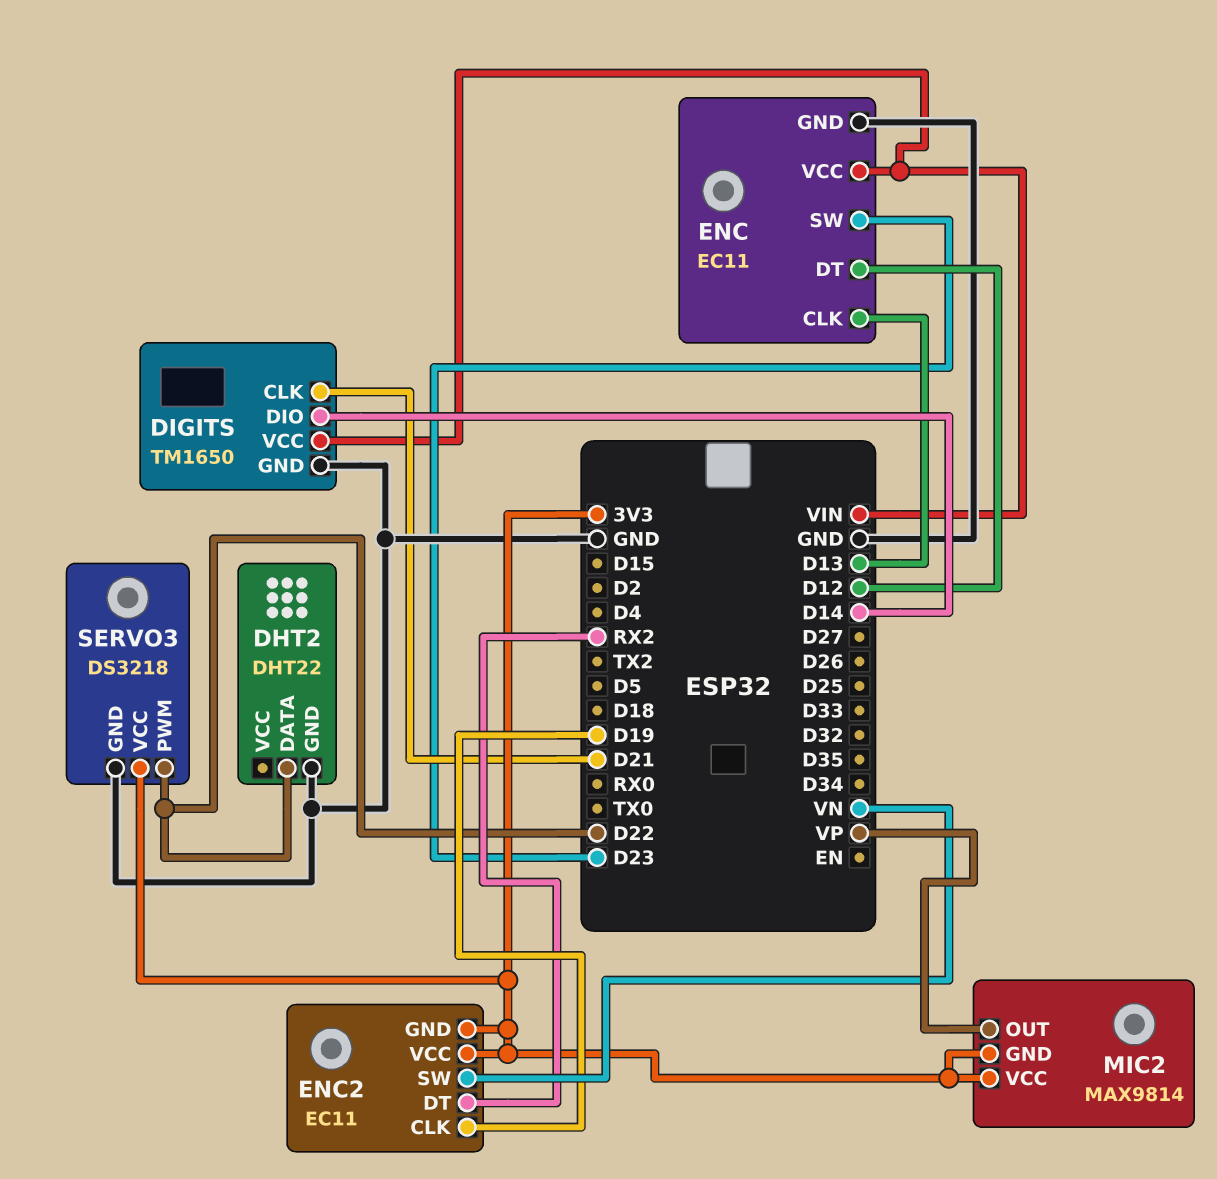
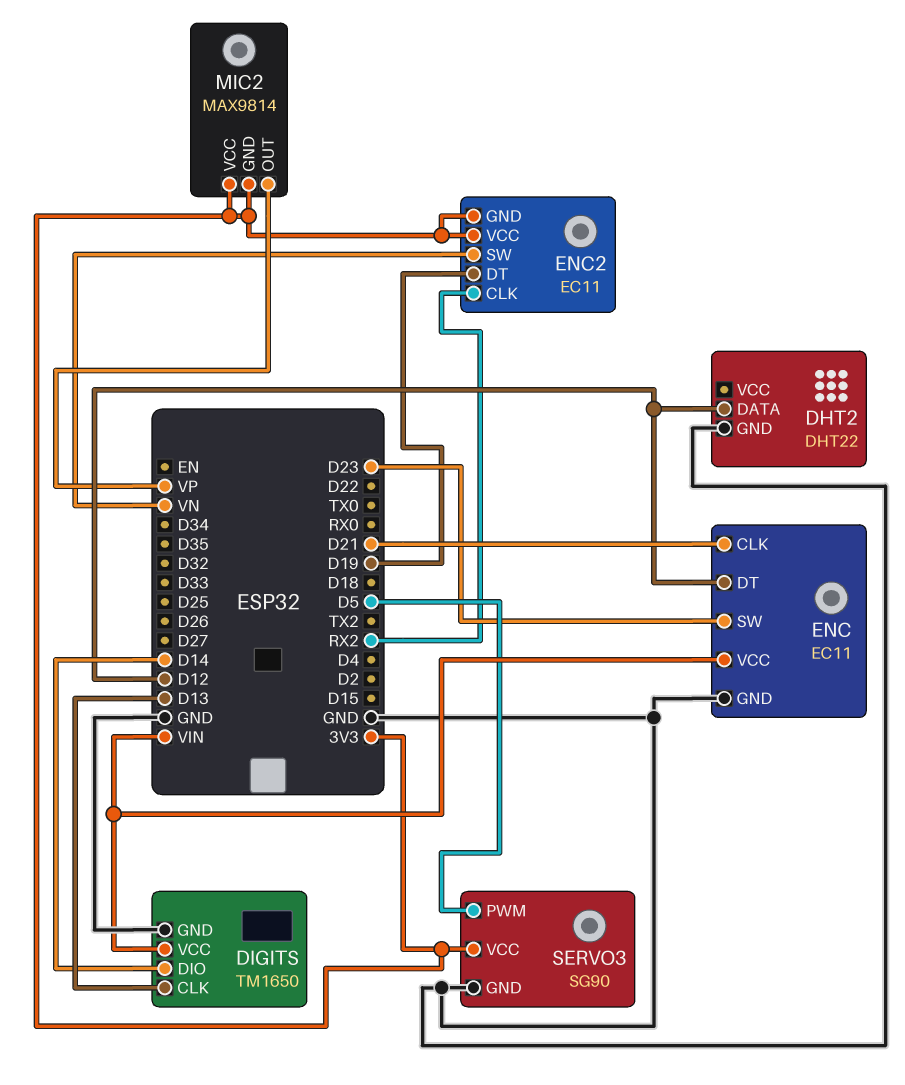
DHT2 pin DATA: D22 -> D12
DIGITS pin CLK: D21 -> D13
ENC pin CLK: D13 -> D21
ENC2 pin CLK: D19 -> RX2
ENC2 pin DT: RX2 -> D19
SERVO3: DS3218 -> SG90
SERVO3 pin PWM: D22 -> D5

